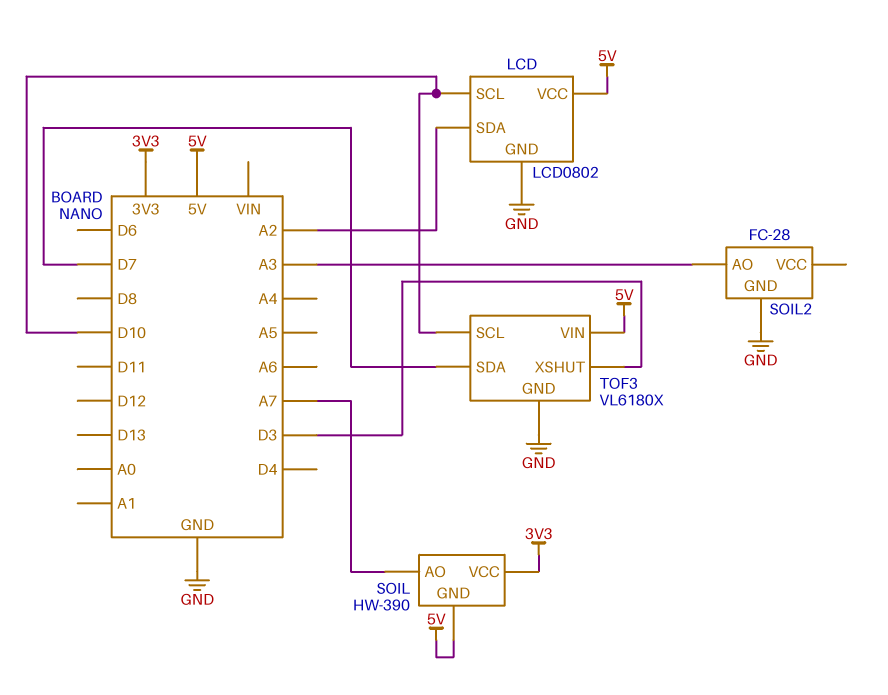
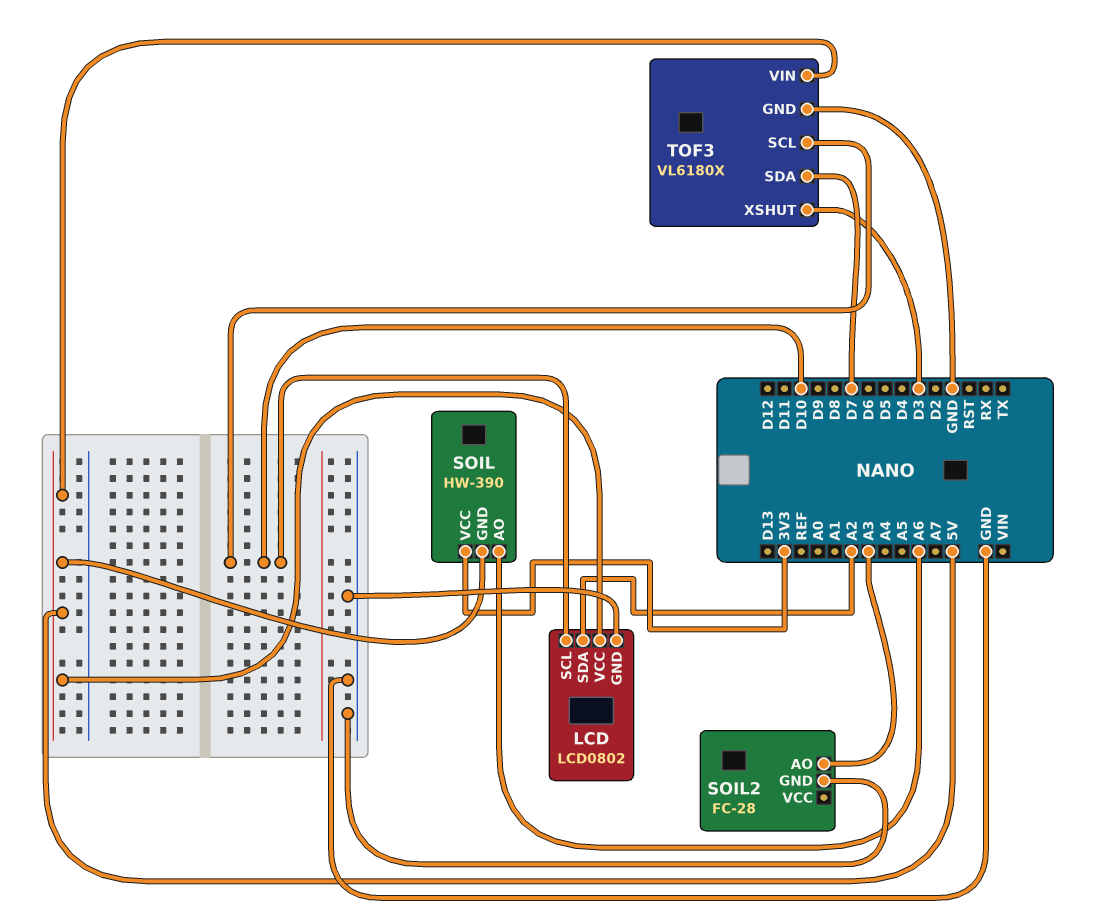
SOIL pin AO: A7 -> A6

